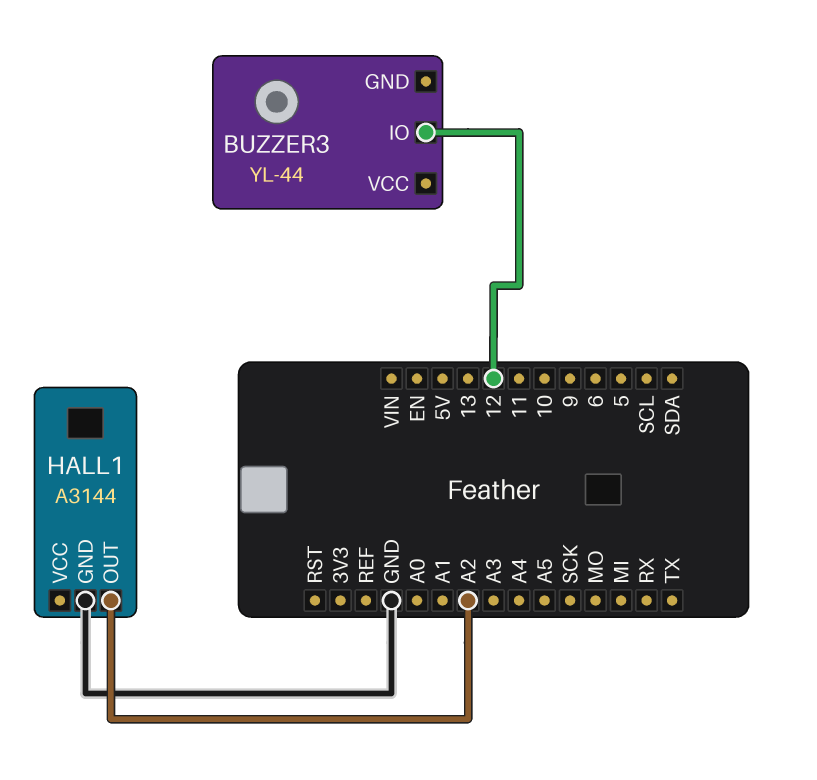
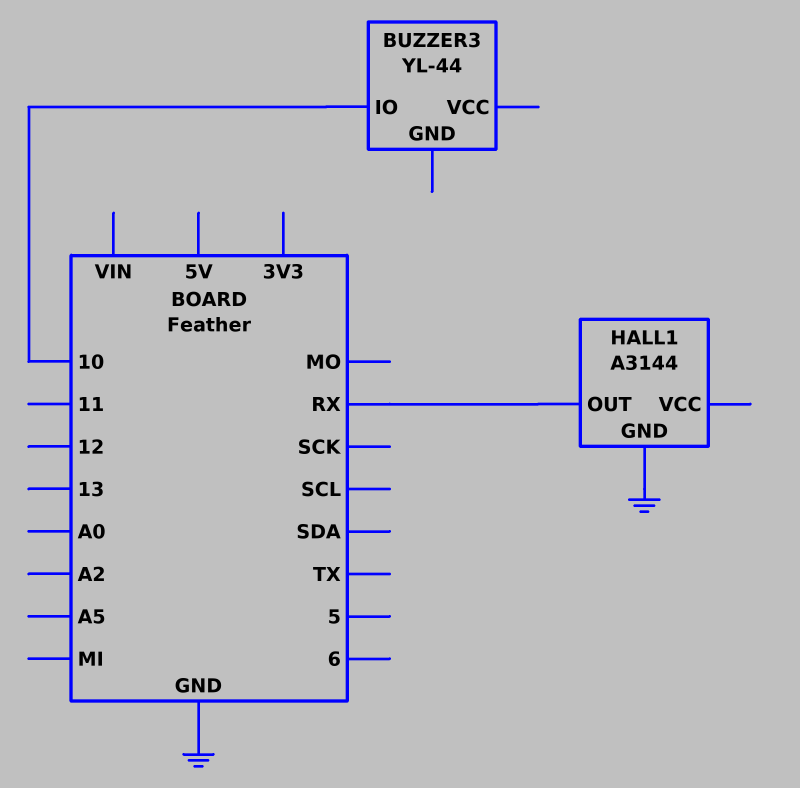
BUZZER3 pin IO: 12 -> 10
HALL1 pin OUT: A2 -> RX

